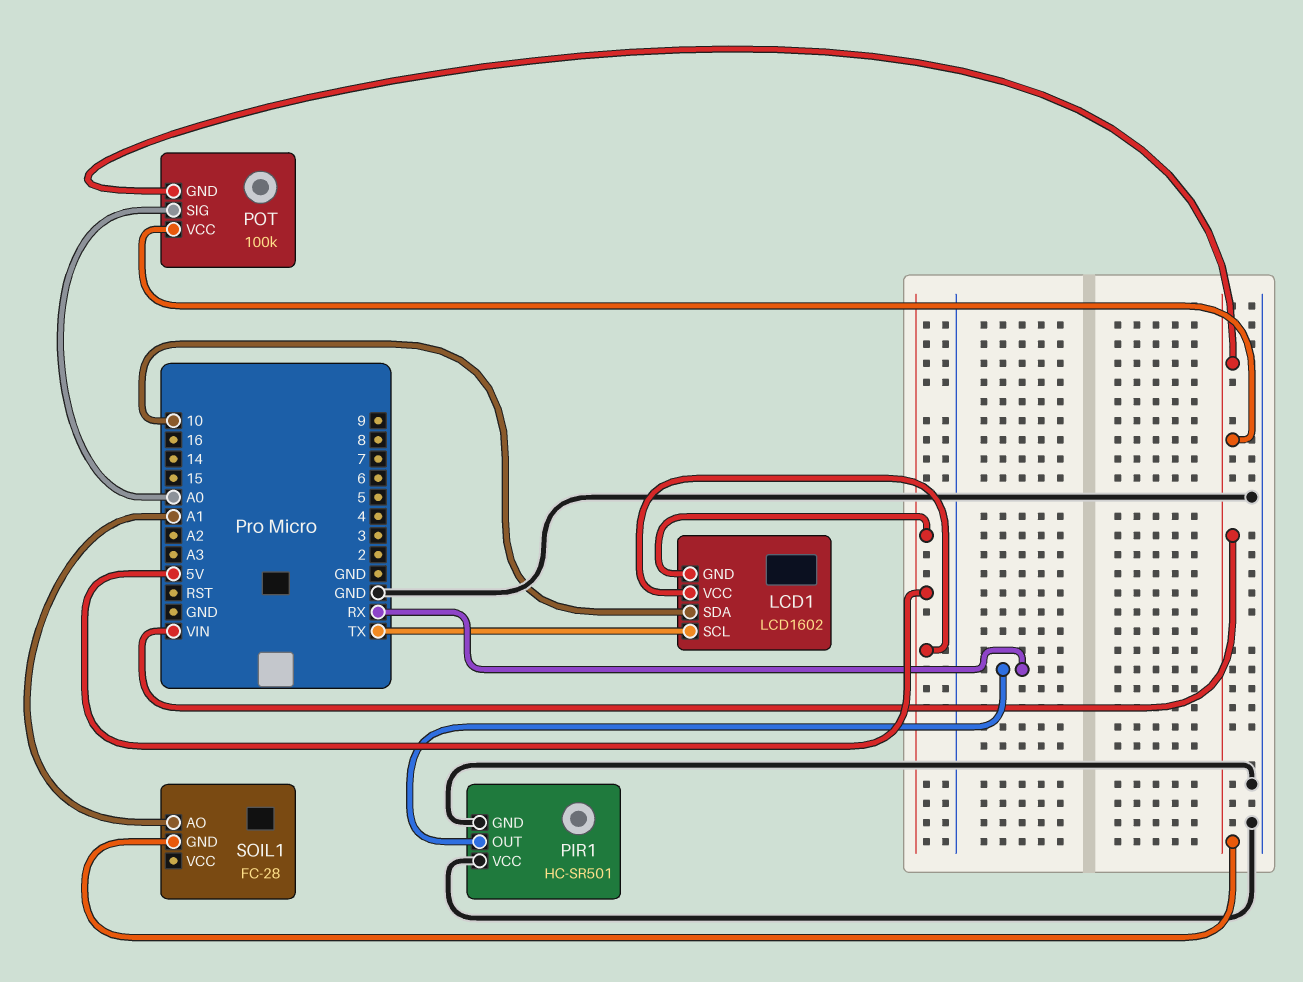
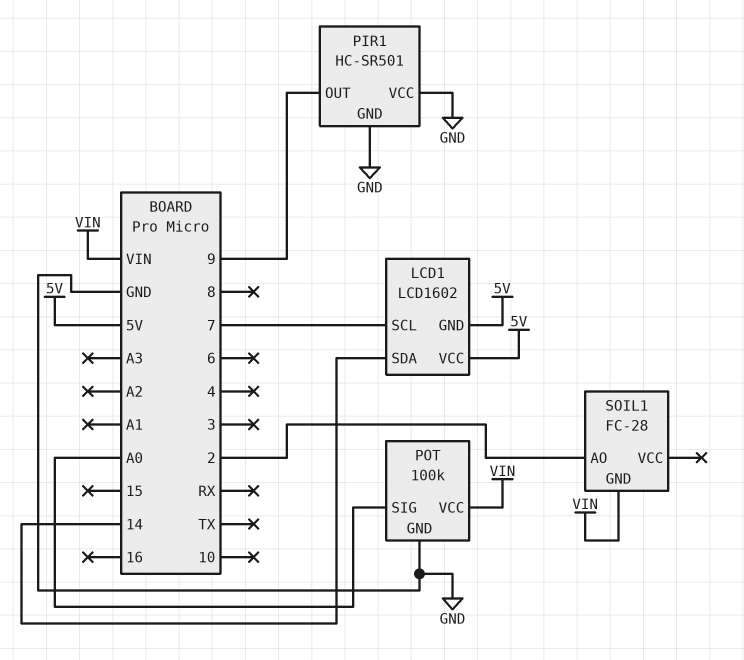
LCD1 pin SCL: TX -> 7
LCD1 pin SDA: 10 -> 14
PIR1 pin OUT: RX -> 9
POT pin GND: VIN -> GND
SOIL1 pin AO: A1 -> 2

